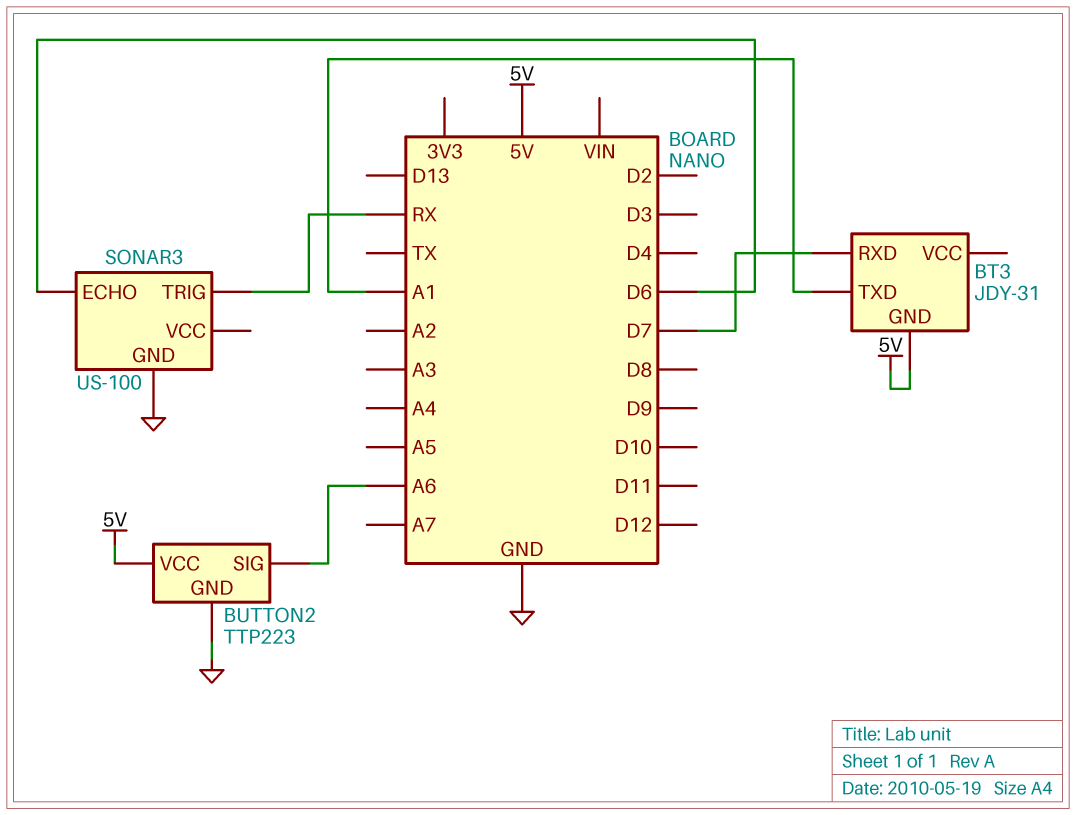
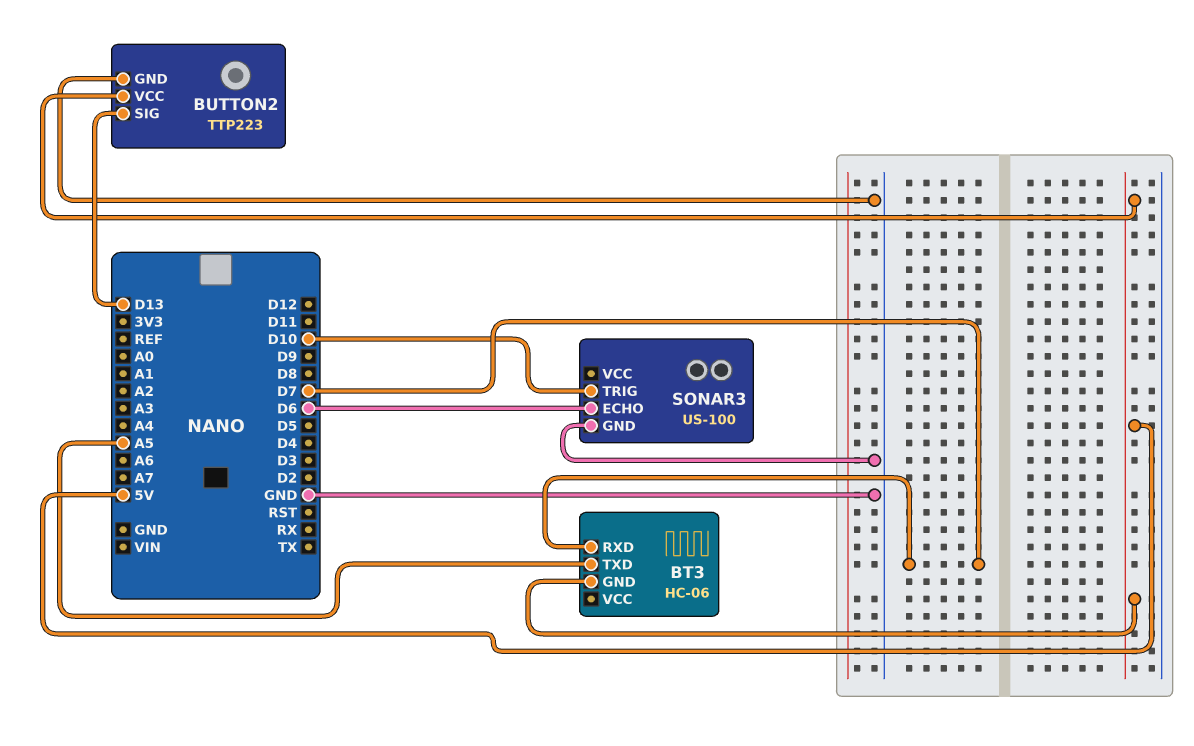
BT3: JDY-31 -> HC-06
BT3 pin TXD: A1 -> A5
BUTTON2 pin SIG: A6 -> D13
SONAR3 pin TRIG: RX -> D10

